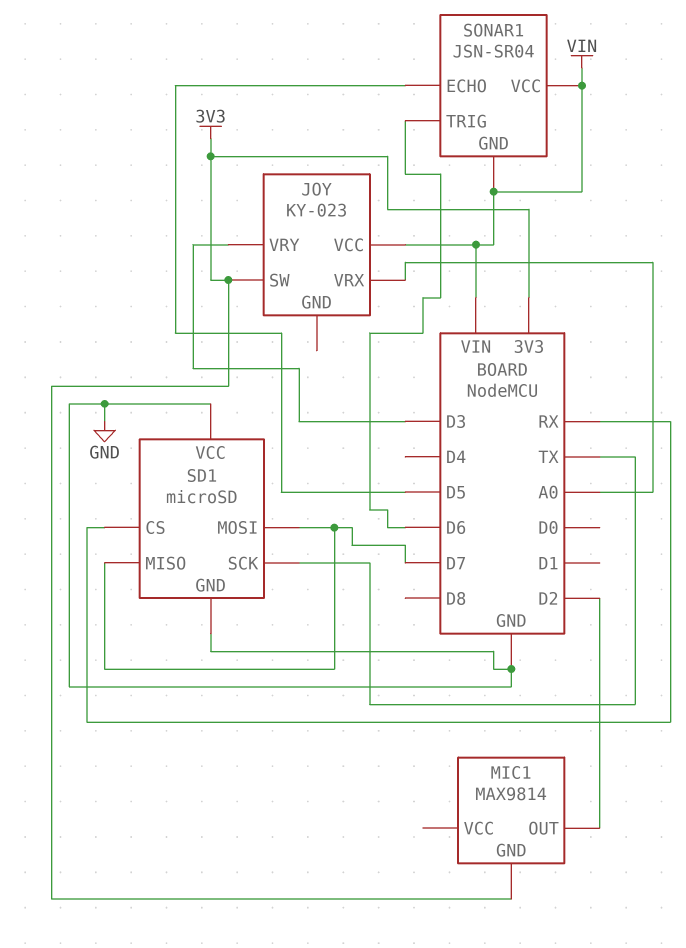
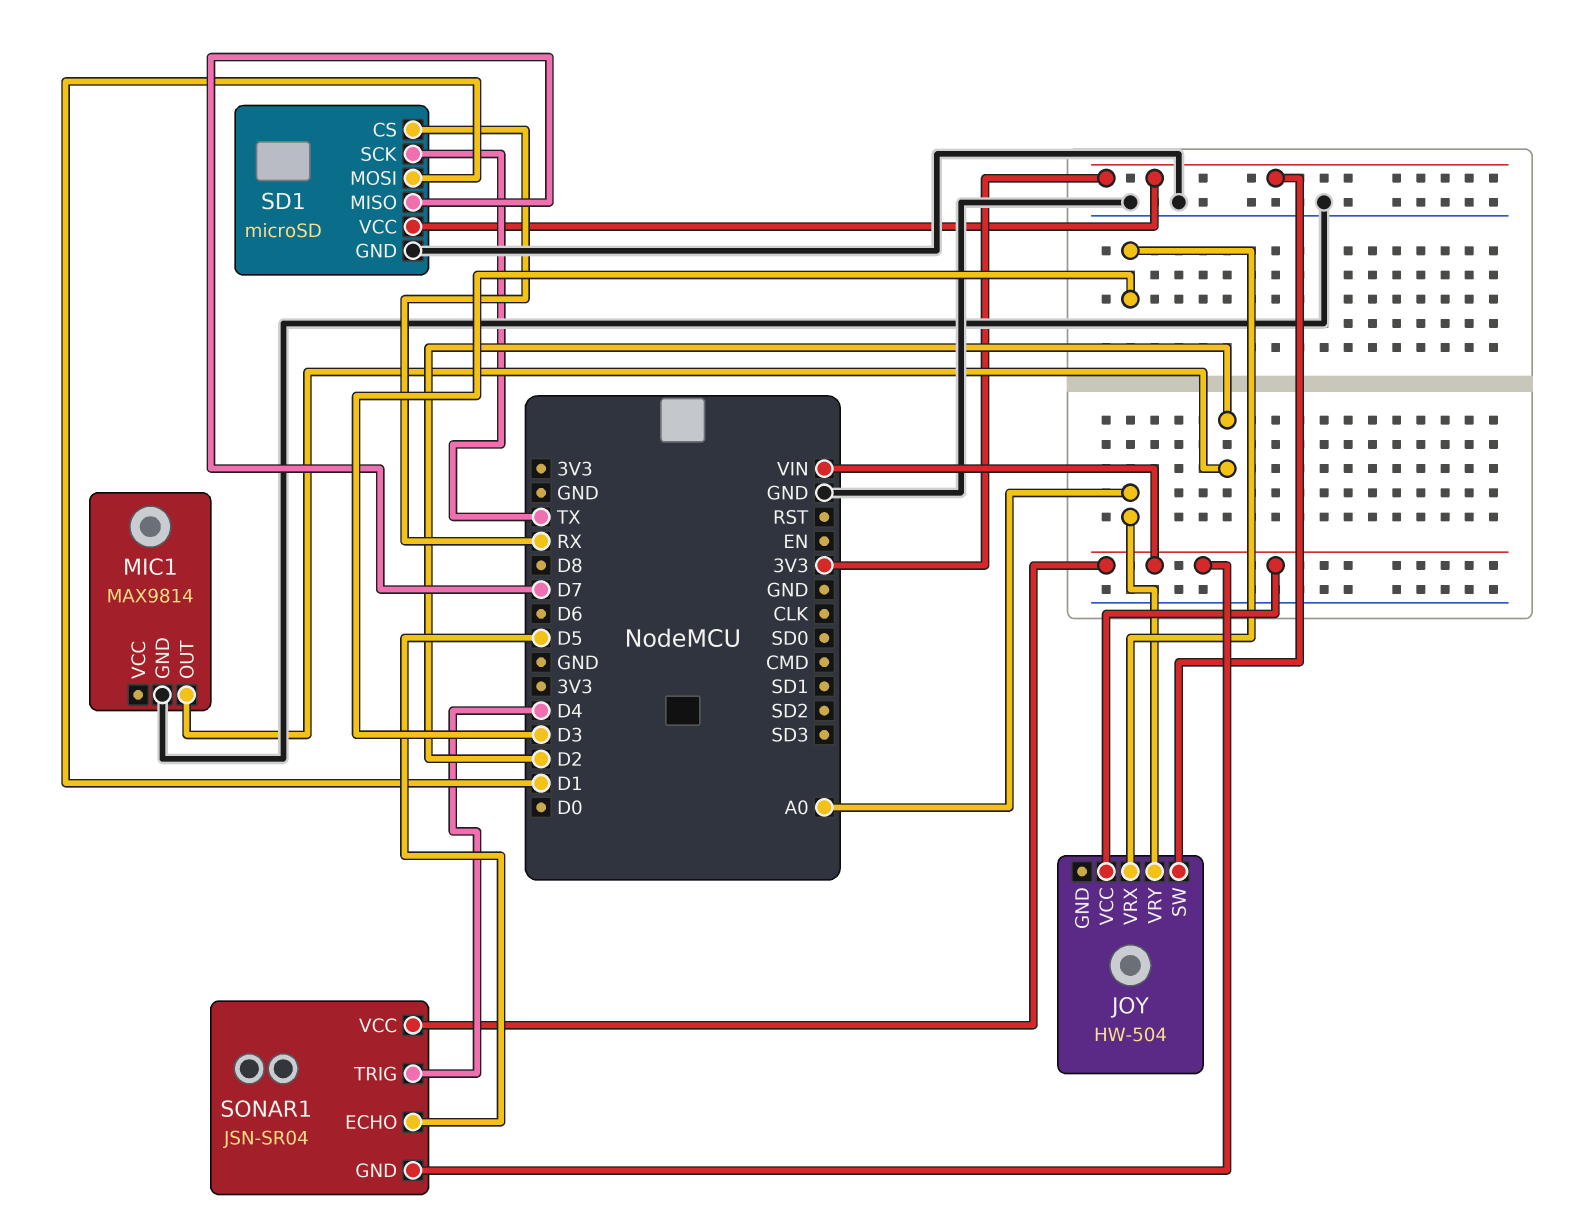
JOY: KY-023 -> HW-504
JOY pin VRX: A0 -> D3
JOY pin VRY: D3 -> A0
MIC1 pin GND: 3V3 -> GND
SD1 pin MOSI: D7 -> D1
SD1 pin VCC: GND -> 3V3
SONAR1 pin TRIG: D6 -> D4

